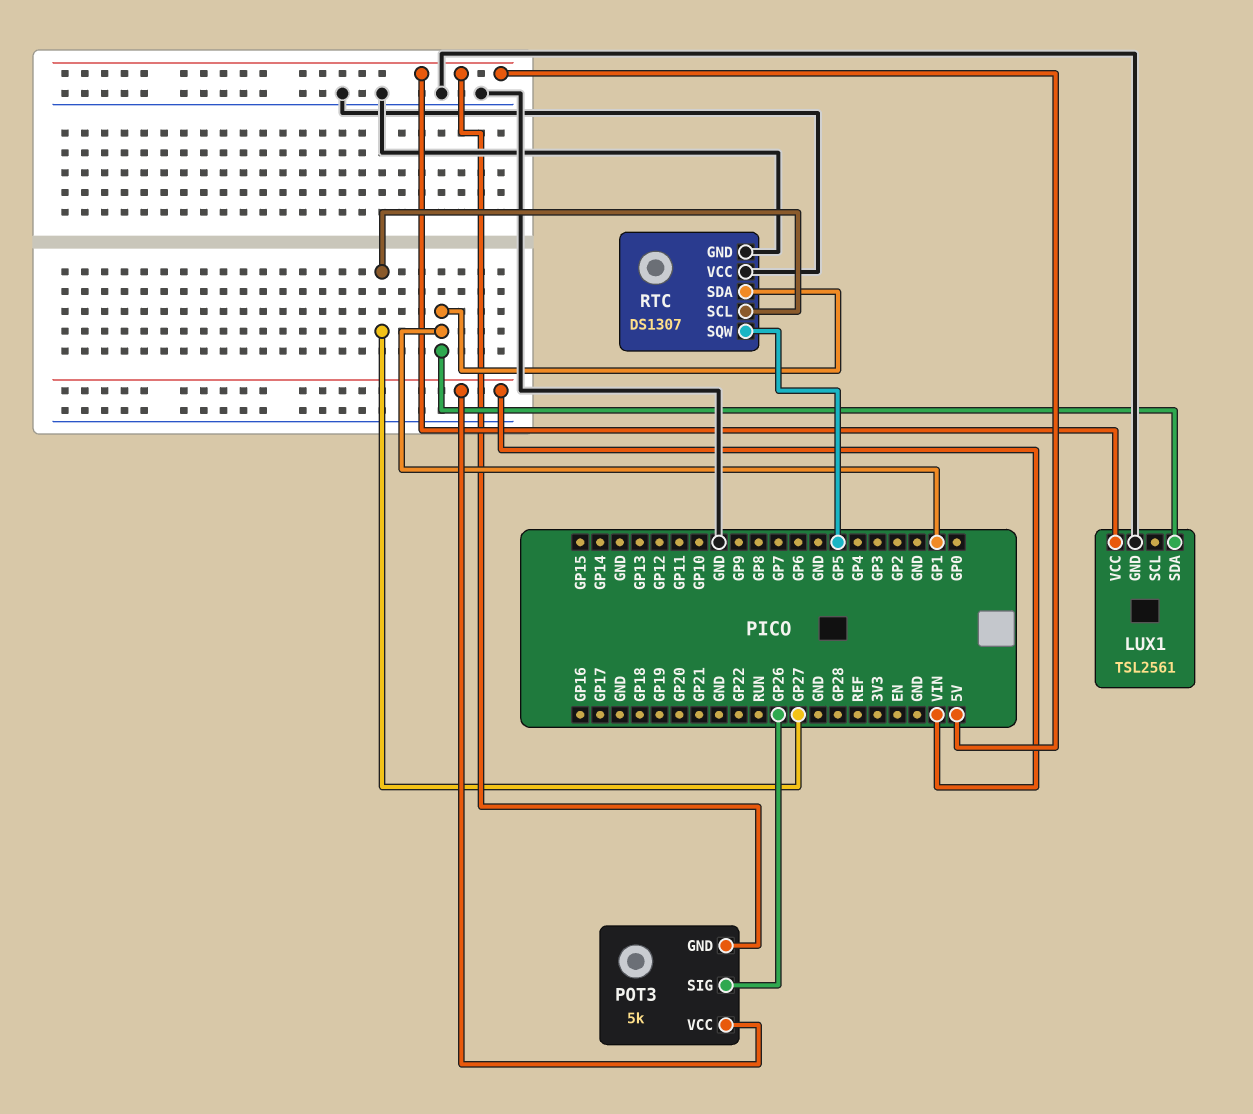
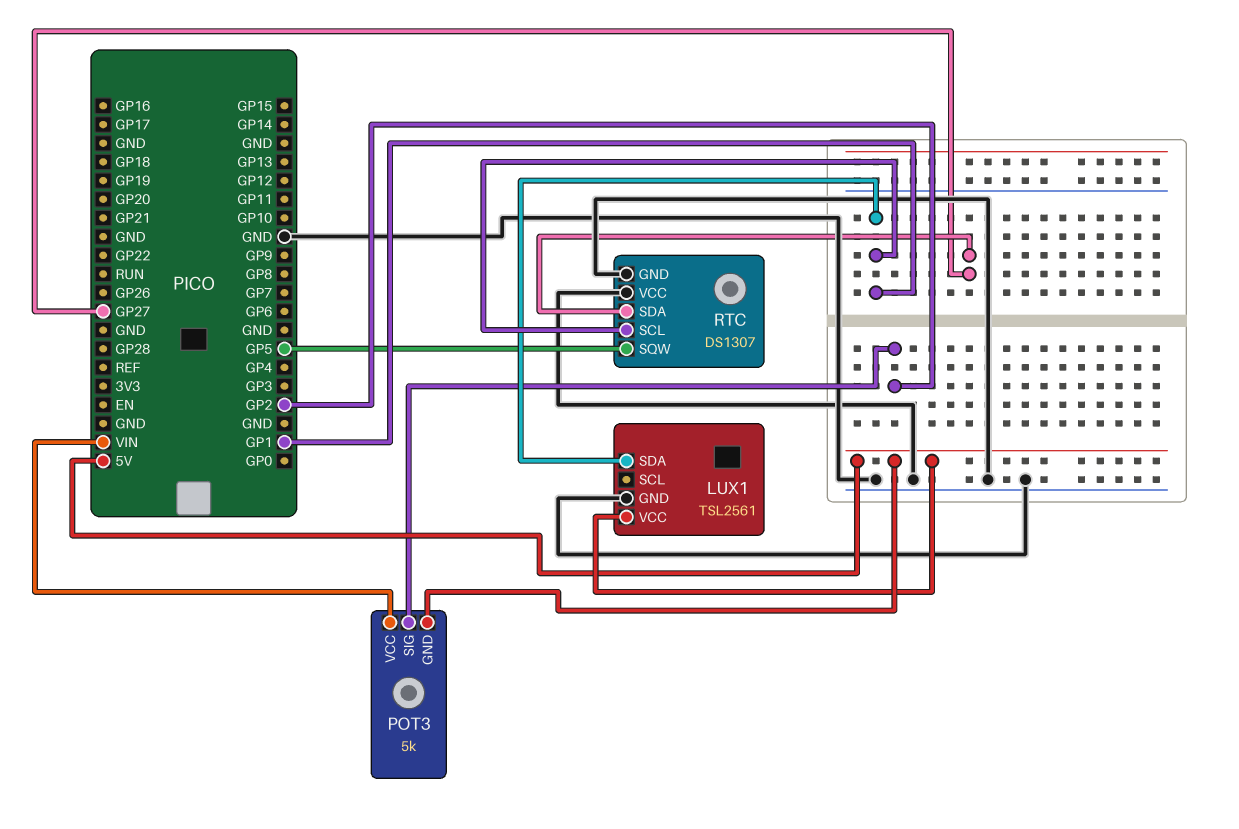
POT3 pin SIG: GP26 -> GP2
RTC pin SCL: GP27 -> GP1
RTC pin SDA: GP1 -> GP27

